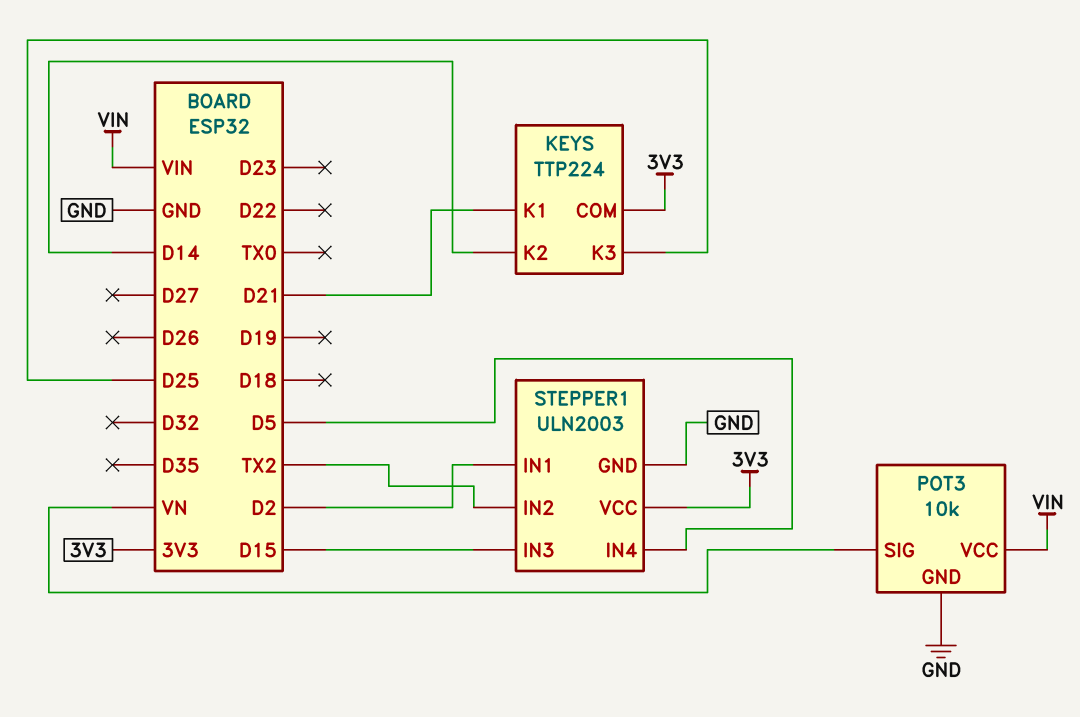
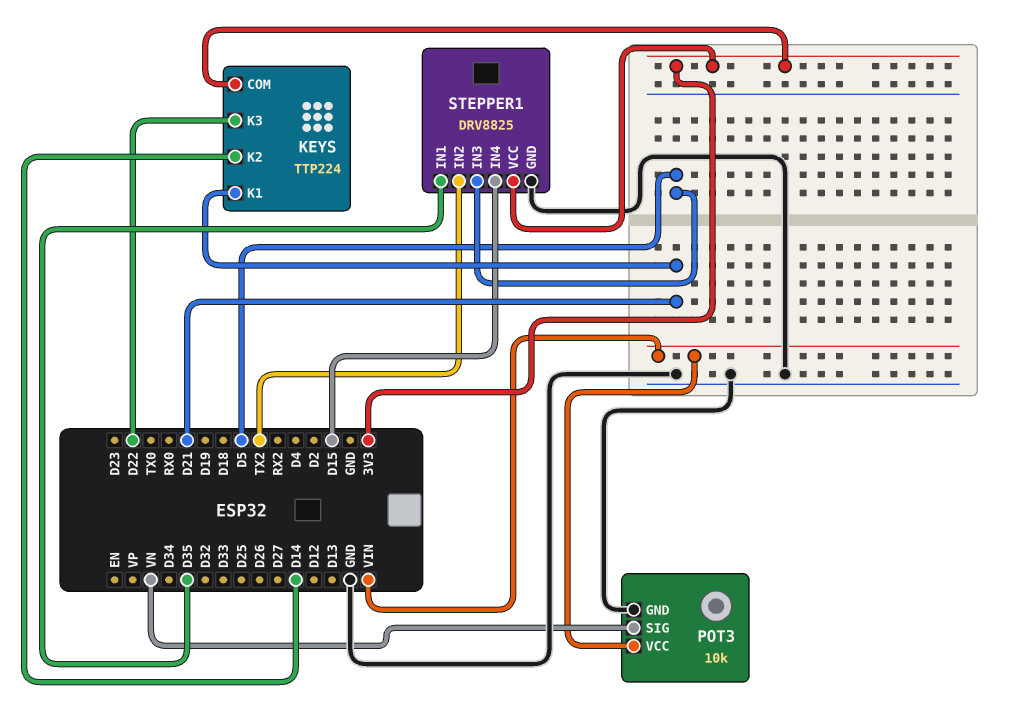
KEYS pin K3: D25 -> D22
STEPPER1: ULN2003 -> DRV8825
STEPPER1 pin IN1: D2 -> D35
STEPPER1 pin IN3: D15 -> D5
STEPPER1 pin IN4: D5 -> D15

